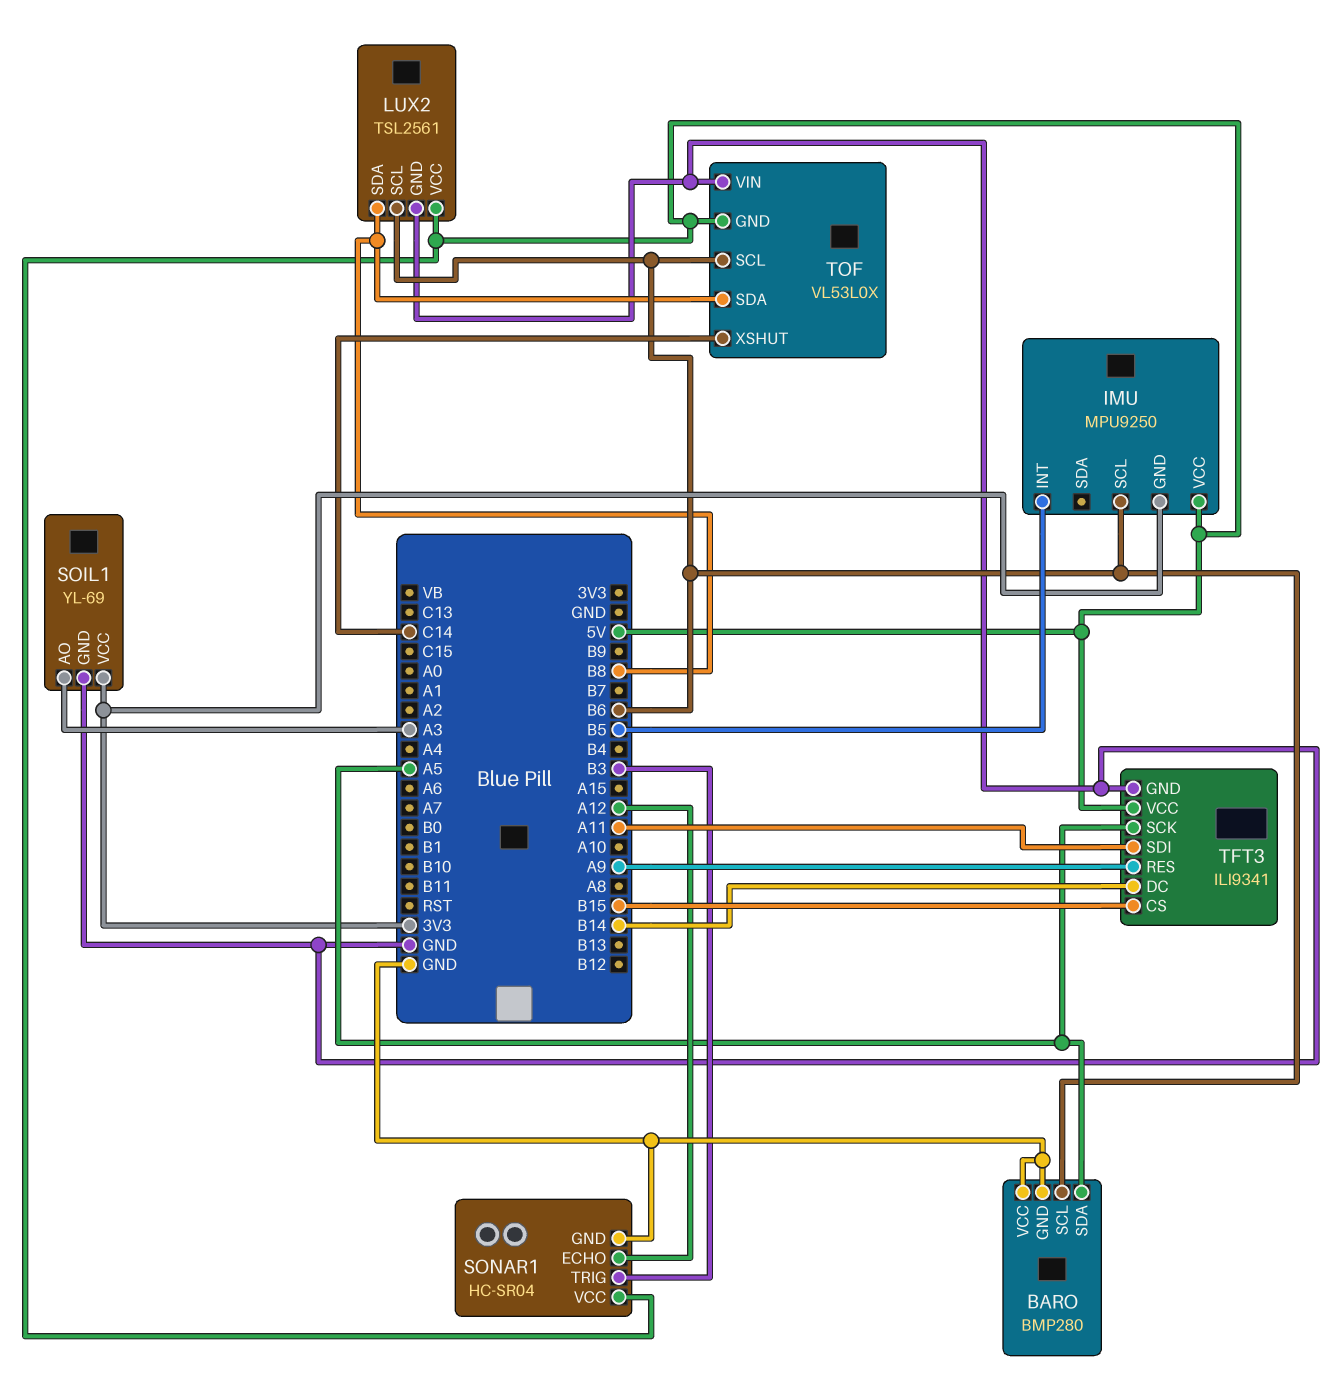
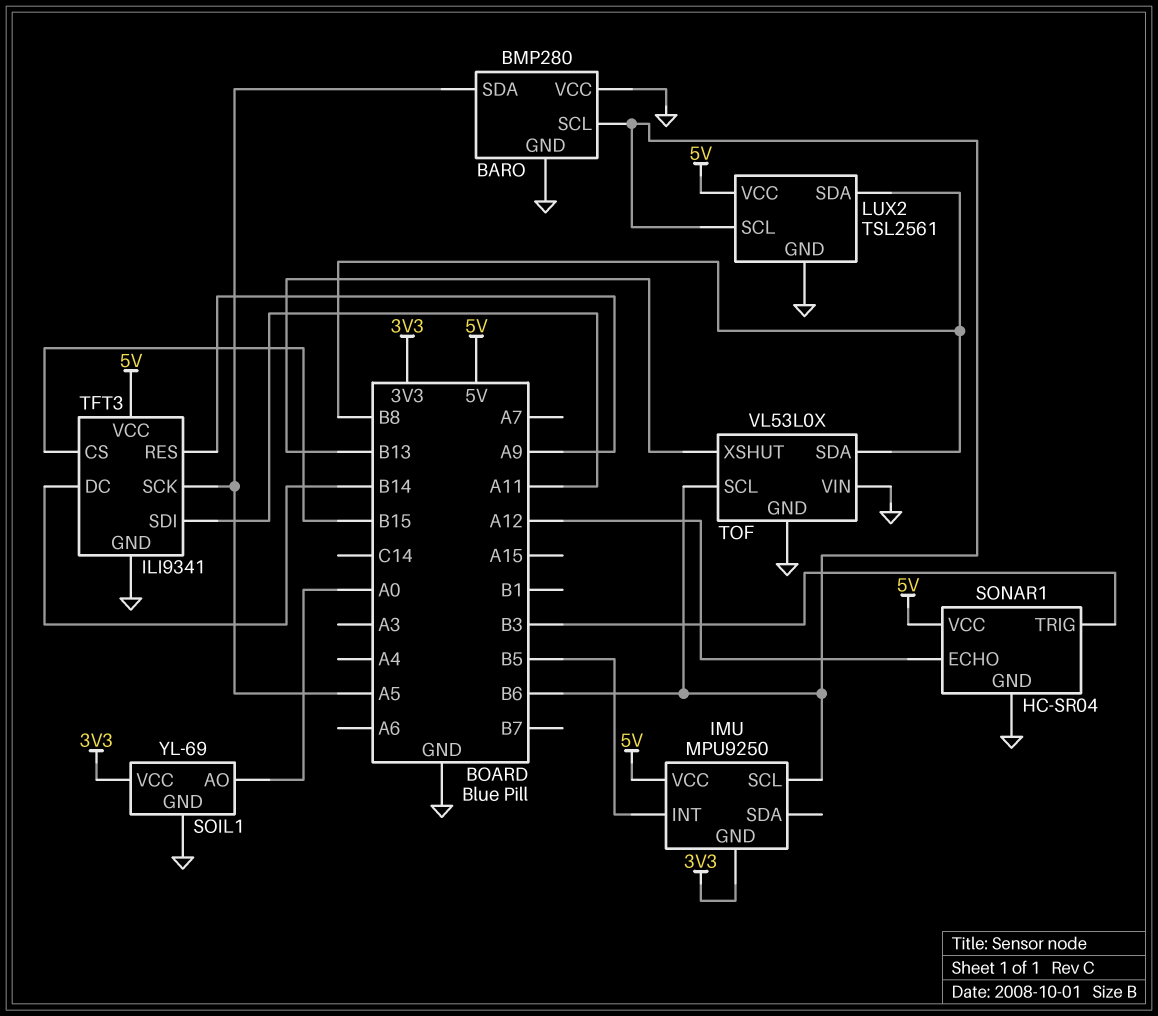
SOIL1 pin AO: A3 -> A0
TOF pin GND: 5V -> GND
TOF pin XSHUT: C14 -> B13

